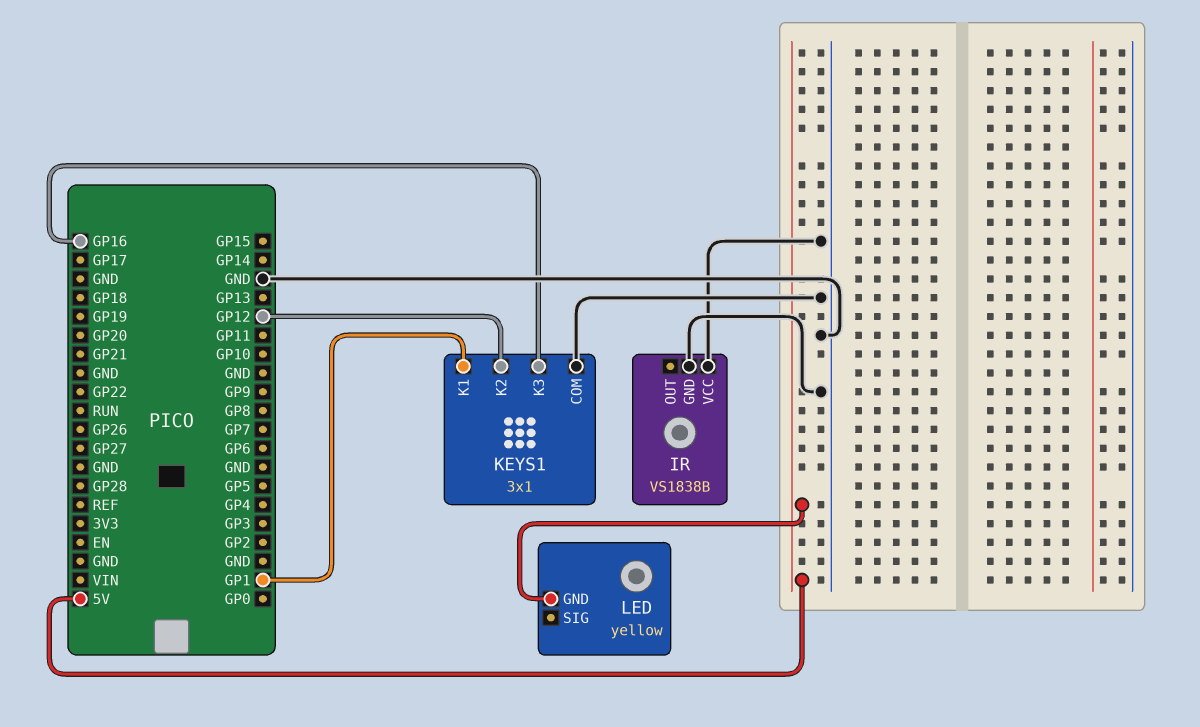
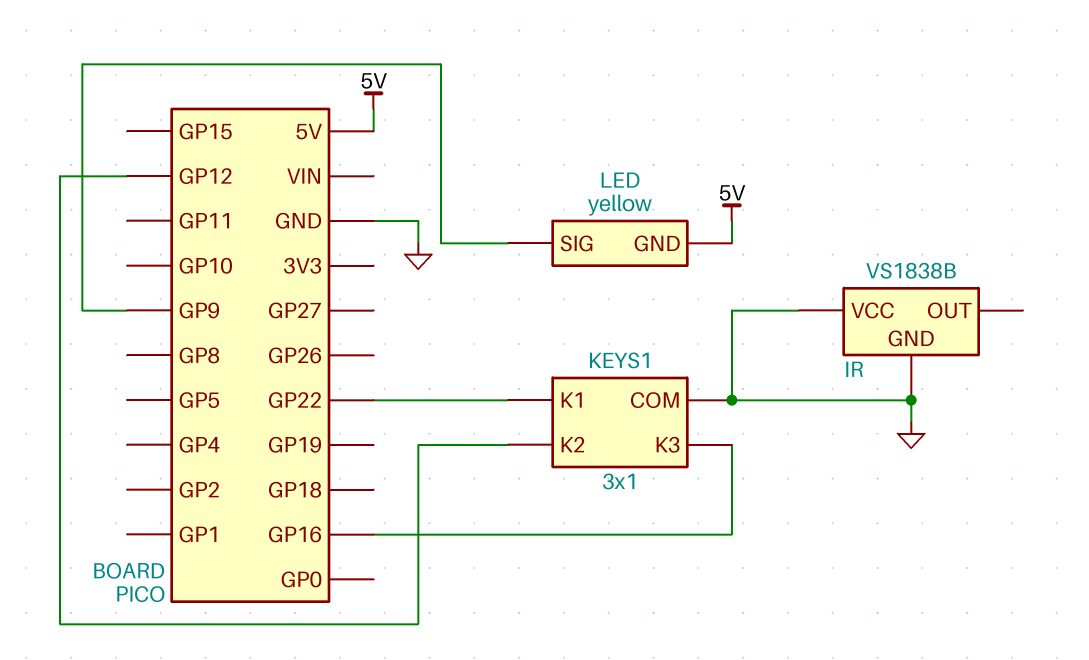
KEYS1 pin K1: GP1 -> GP22
LED pin SIG: none -> GP9

